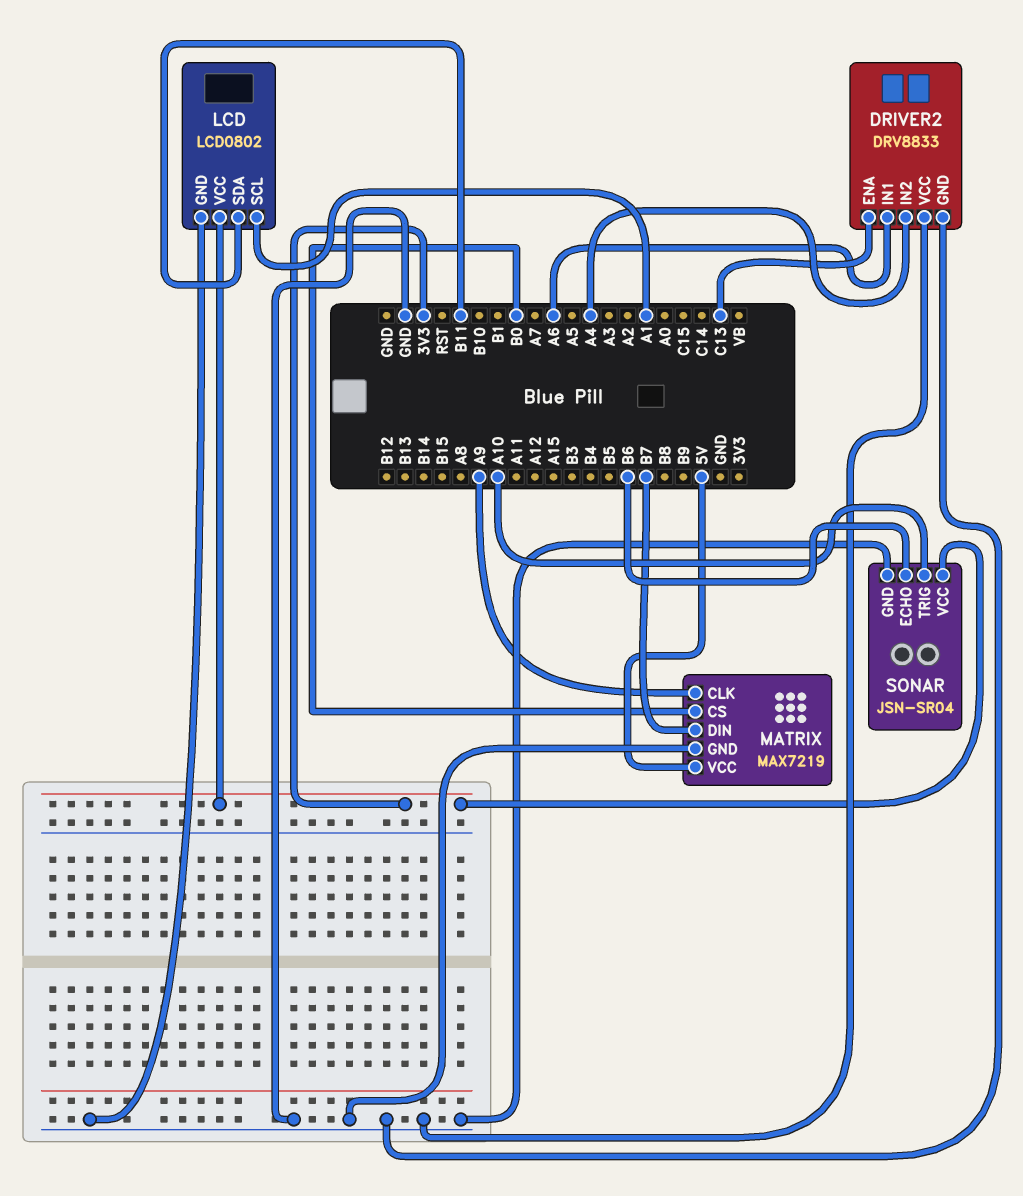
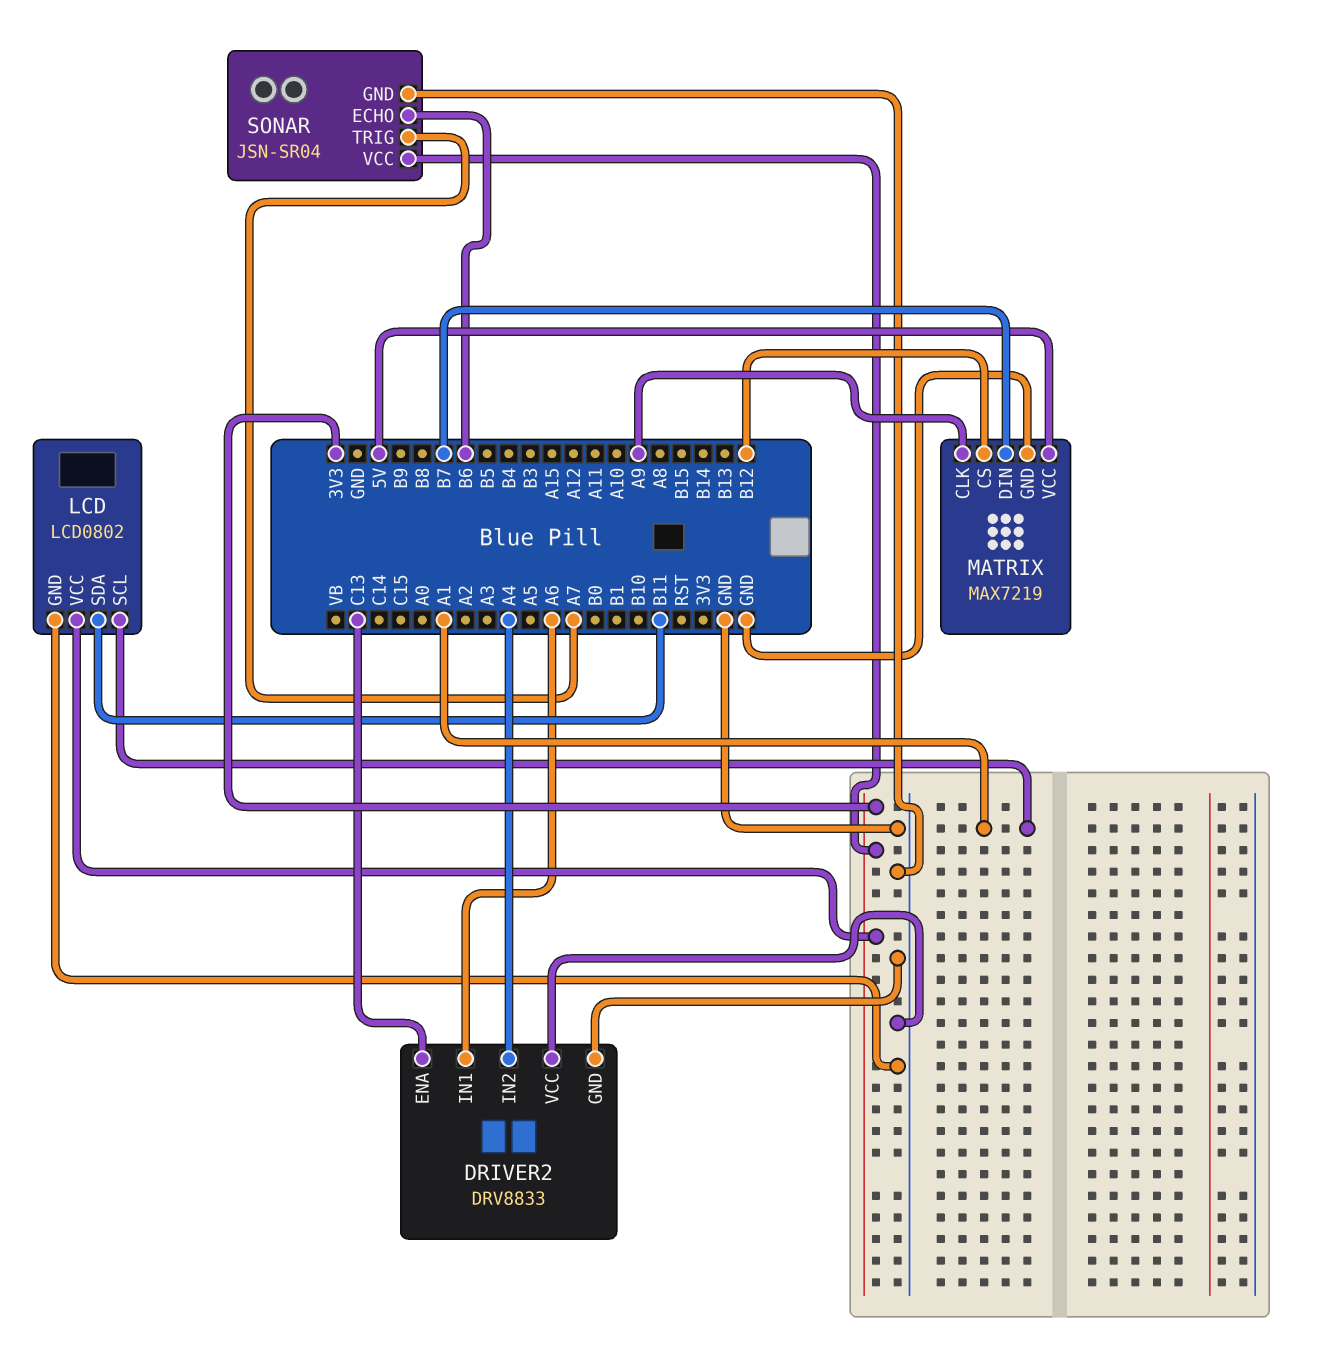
MATRIX pin CS: B0 -> B12
SONAR pin TRIG: A10 -> A7

